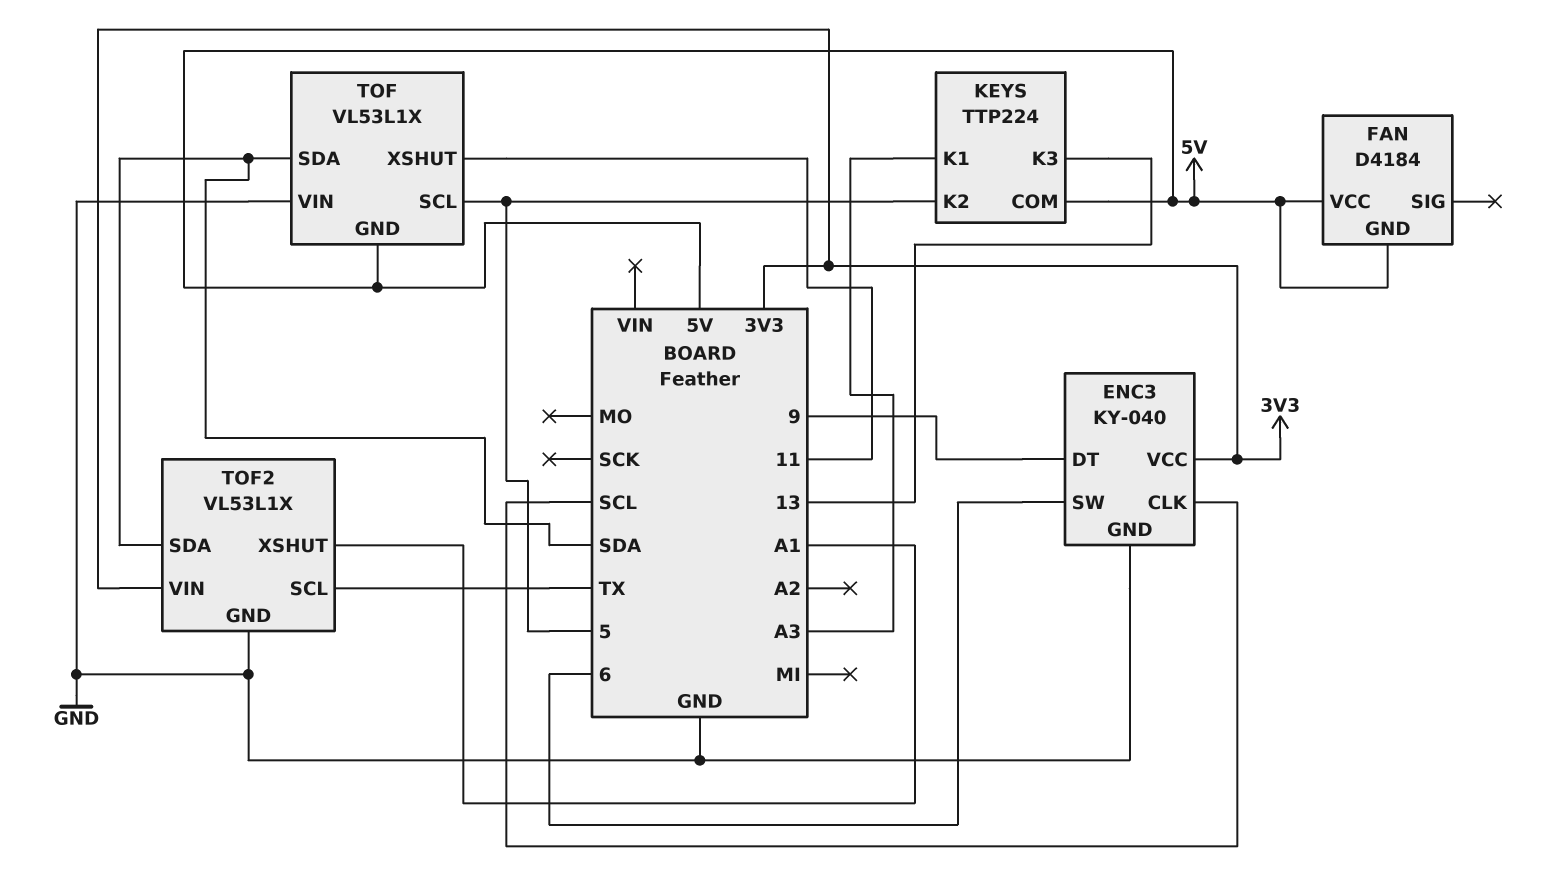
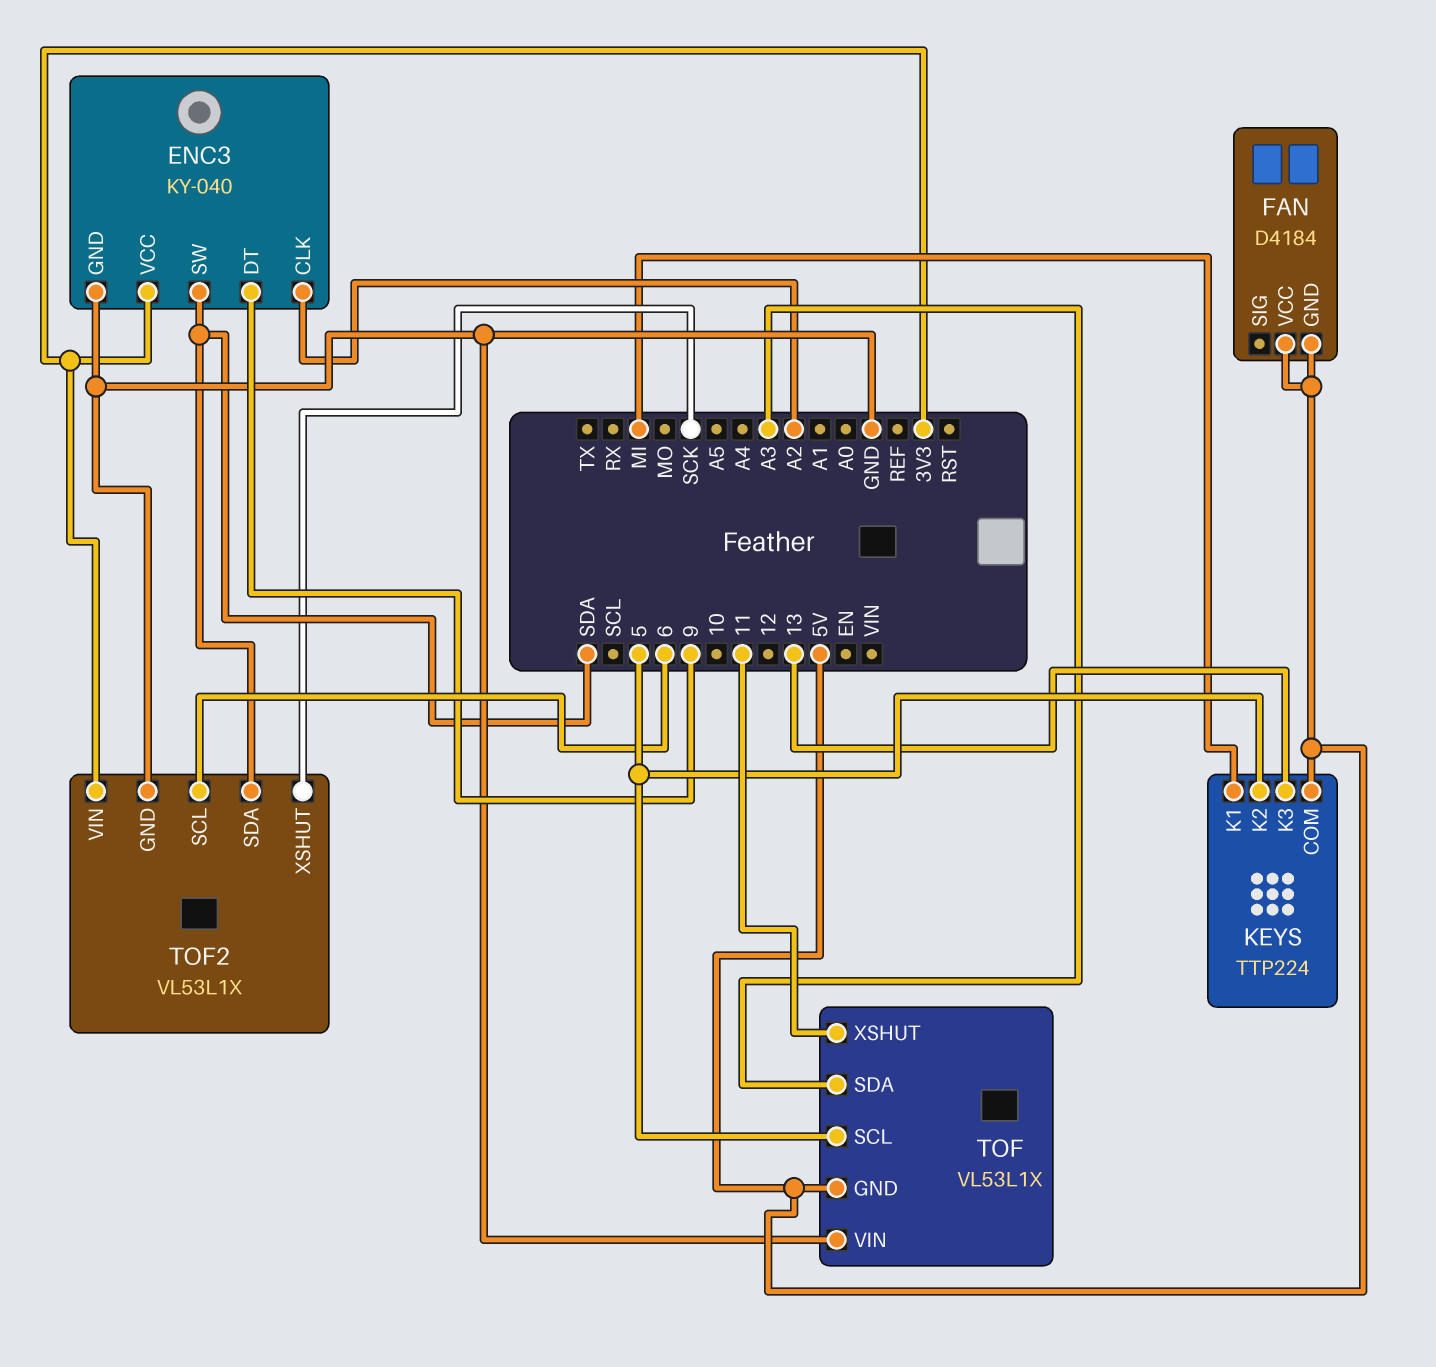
ENC3 pin CLK: SCL -> A2
ENC3 pin SW: 6 -> SDA
KEYS pin K1: A3 -> MI
TOF pin SDA: SDA -> A3
TOF2 pin SCL: TX -> 6
TOF2 pin XSHUT: A1 -> SCK

